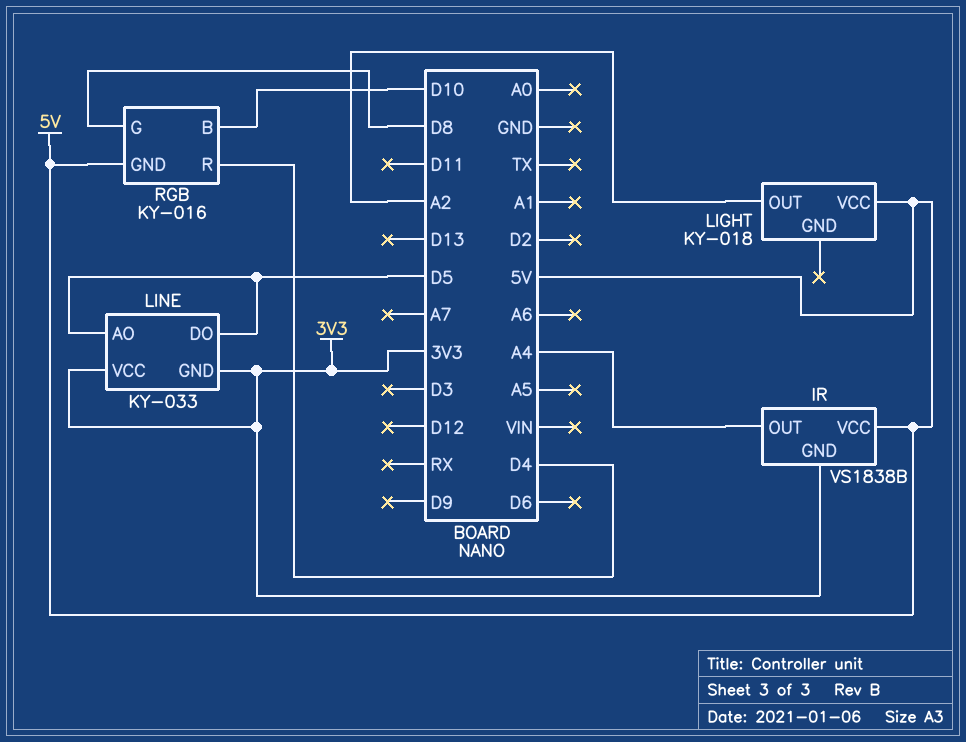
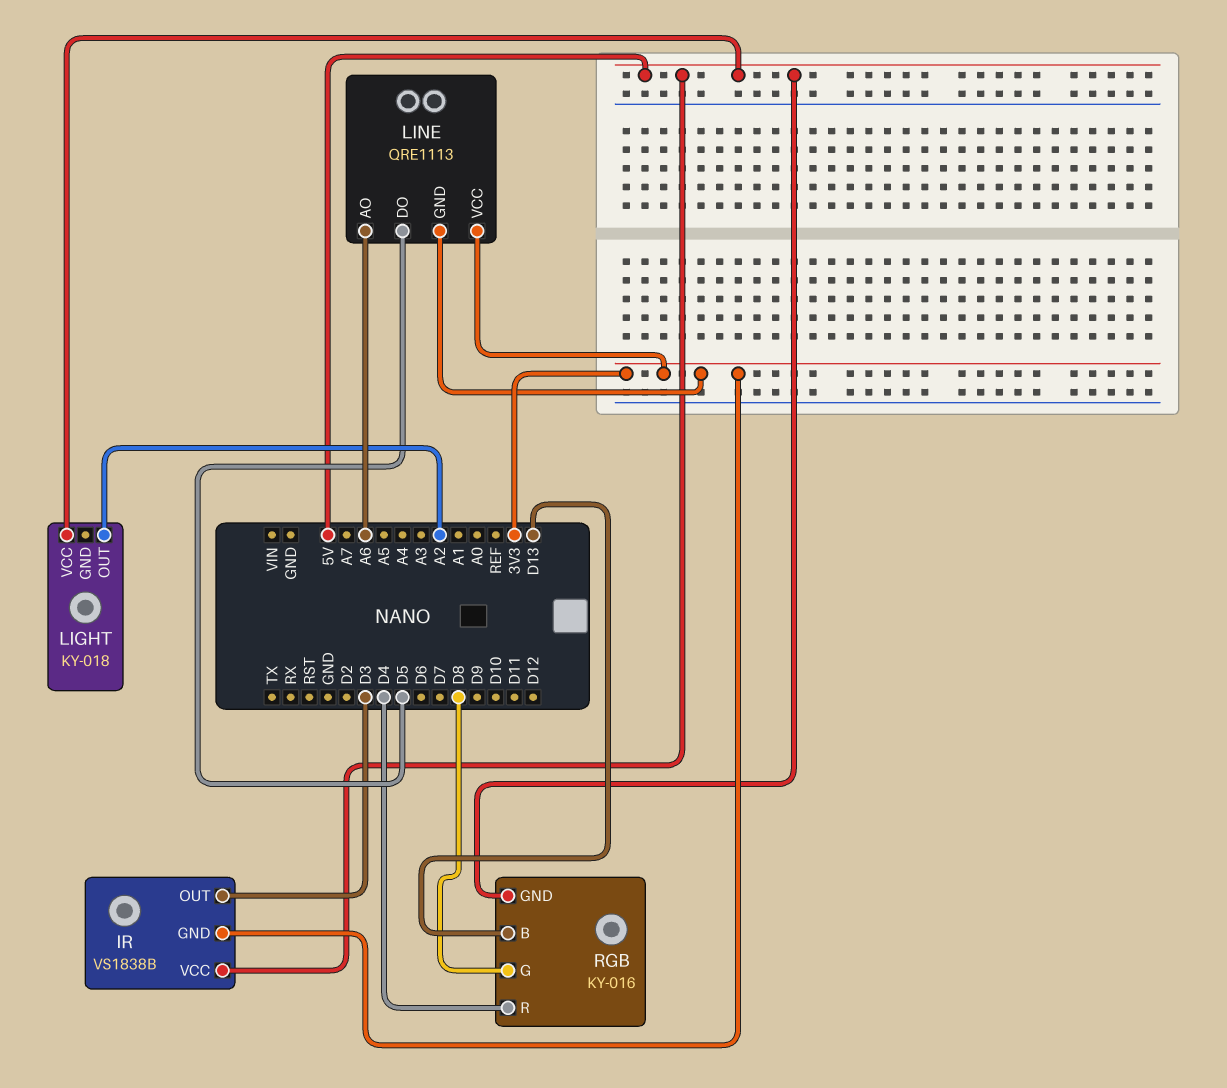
IR pin OUT: A4 -> D3
LINE: KY-033 -> QRE1113
LINE pin AO: D5 -> A6
RGB pin B: D10 -> D13

